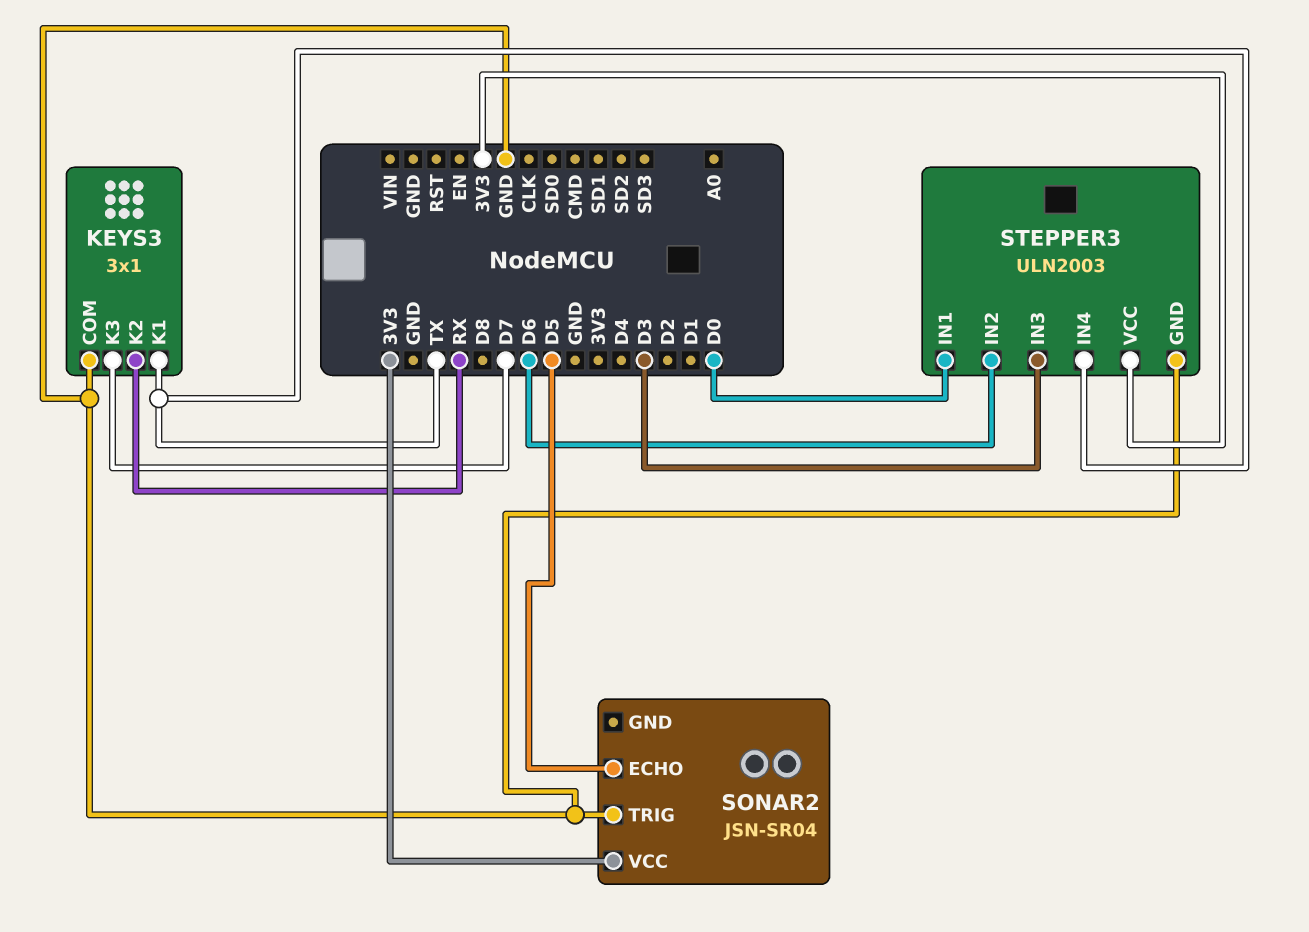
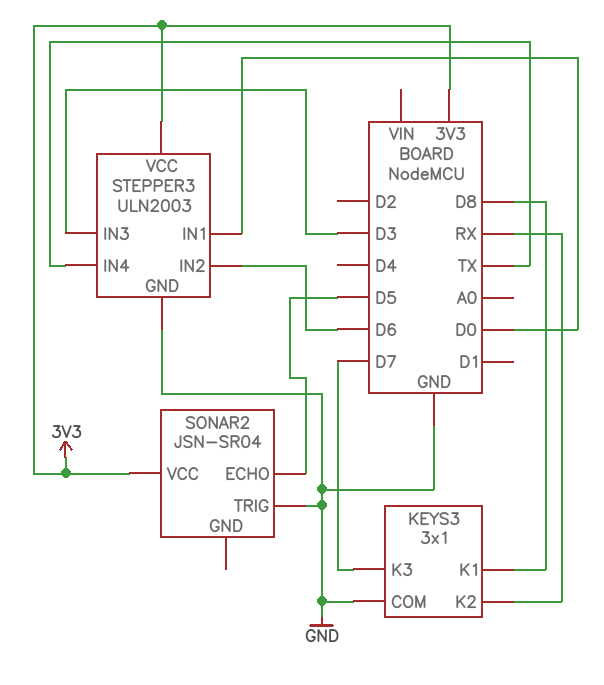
KEYS3 pin K1: TX -> D8

